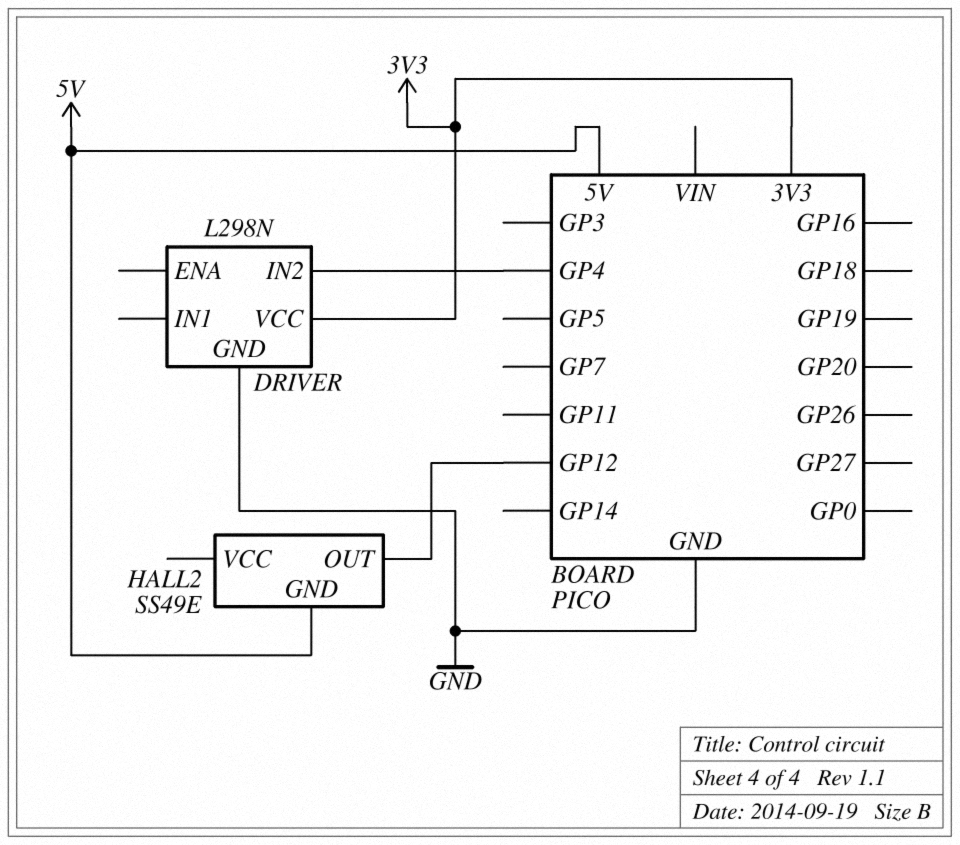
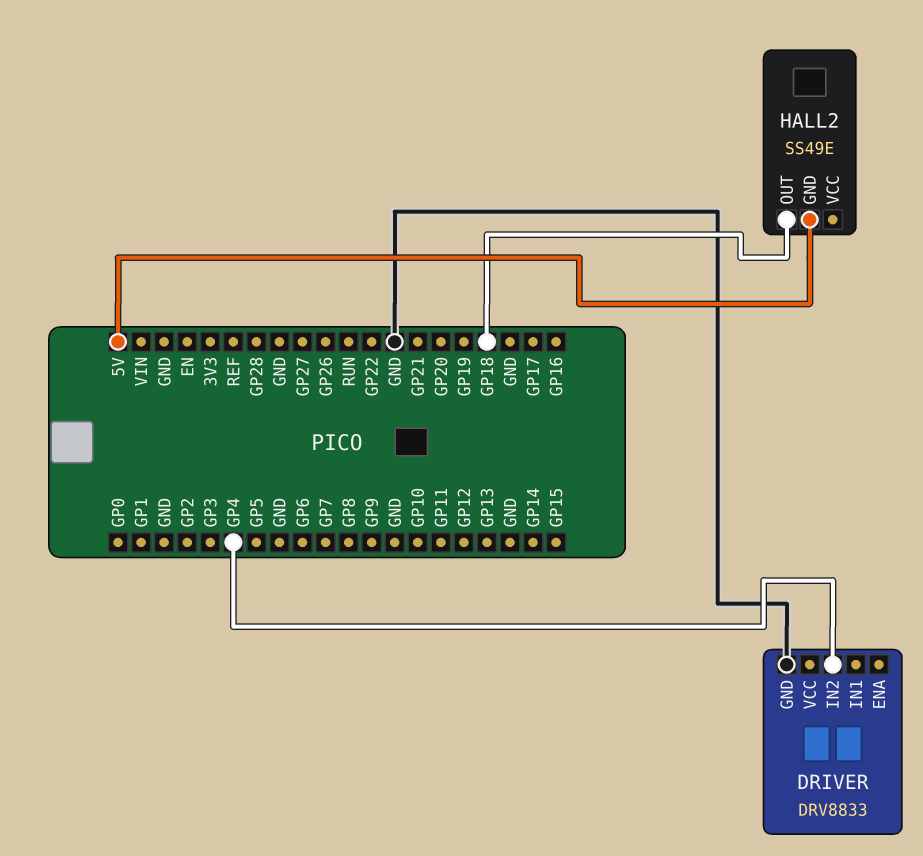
DRIVER: L298N -> DRV8833
DRIVER pin VCC: 3V3 -> none
HALL2 pin OUT: GP12 -> GP18

